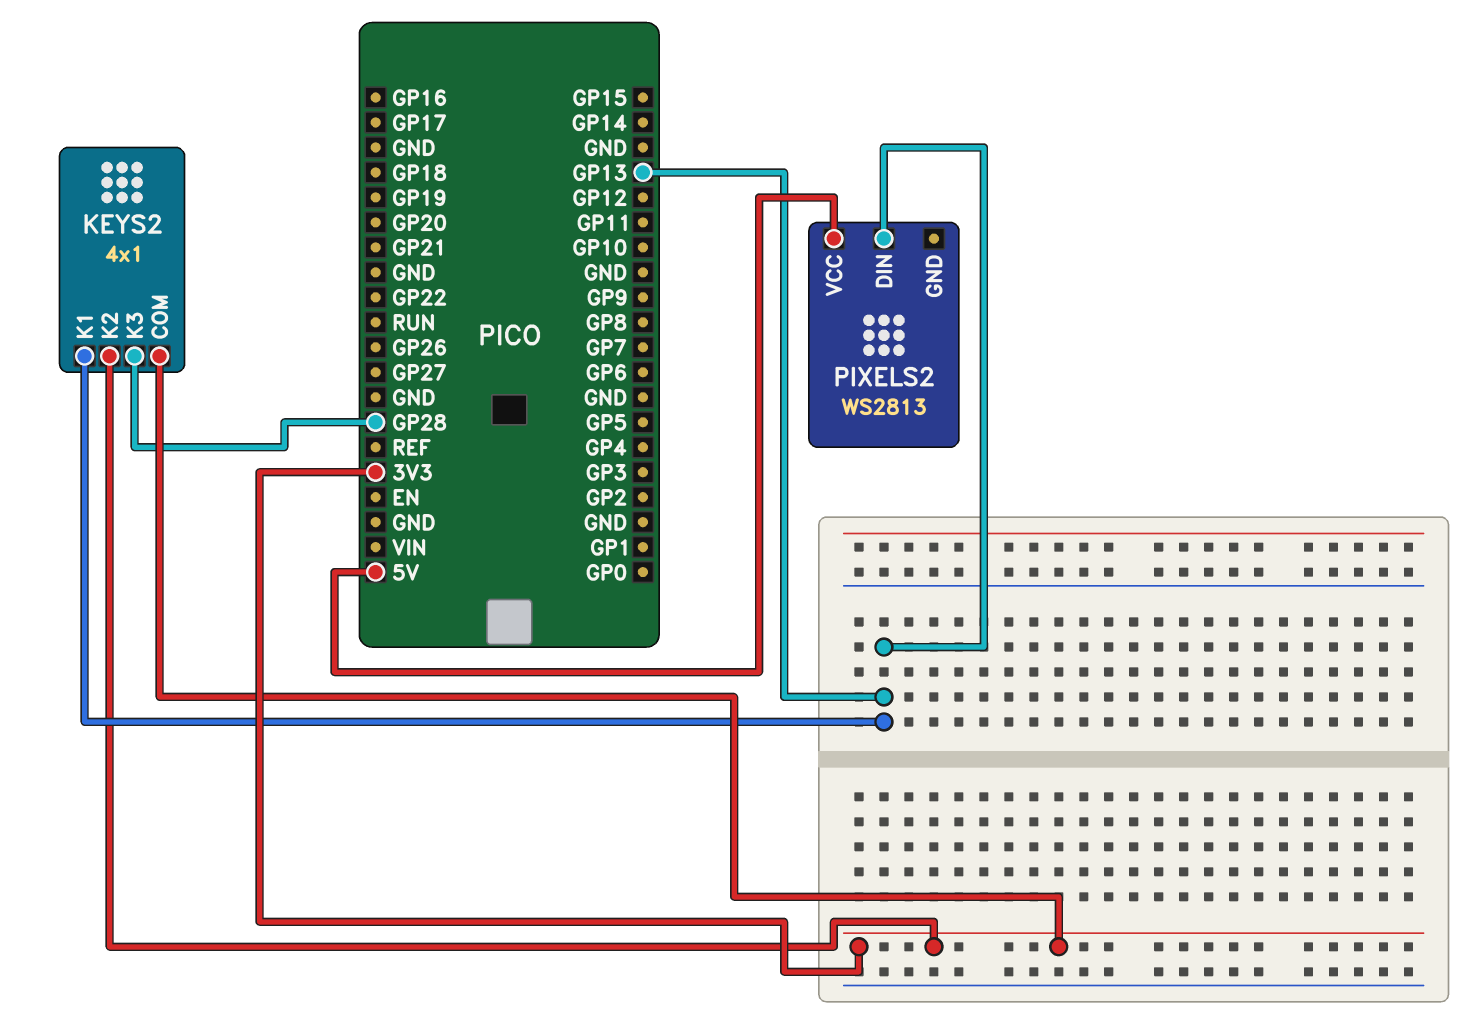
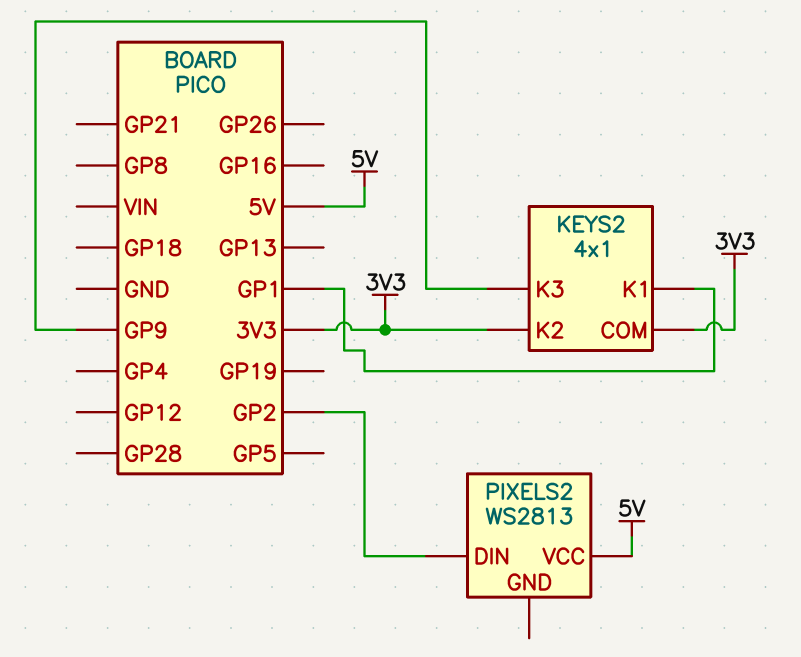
KEYS2 pin K1: GP13 -> GP1
KEYS2 pin K3: GP28 -> GP9
PIXELS2 pin DIN: GP13 -> GP2

